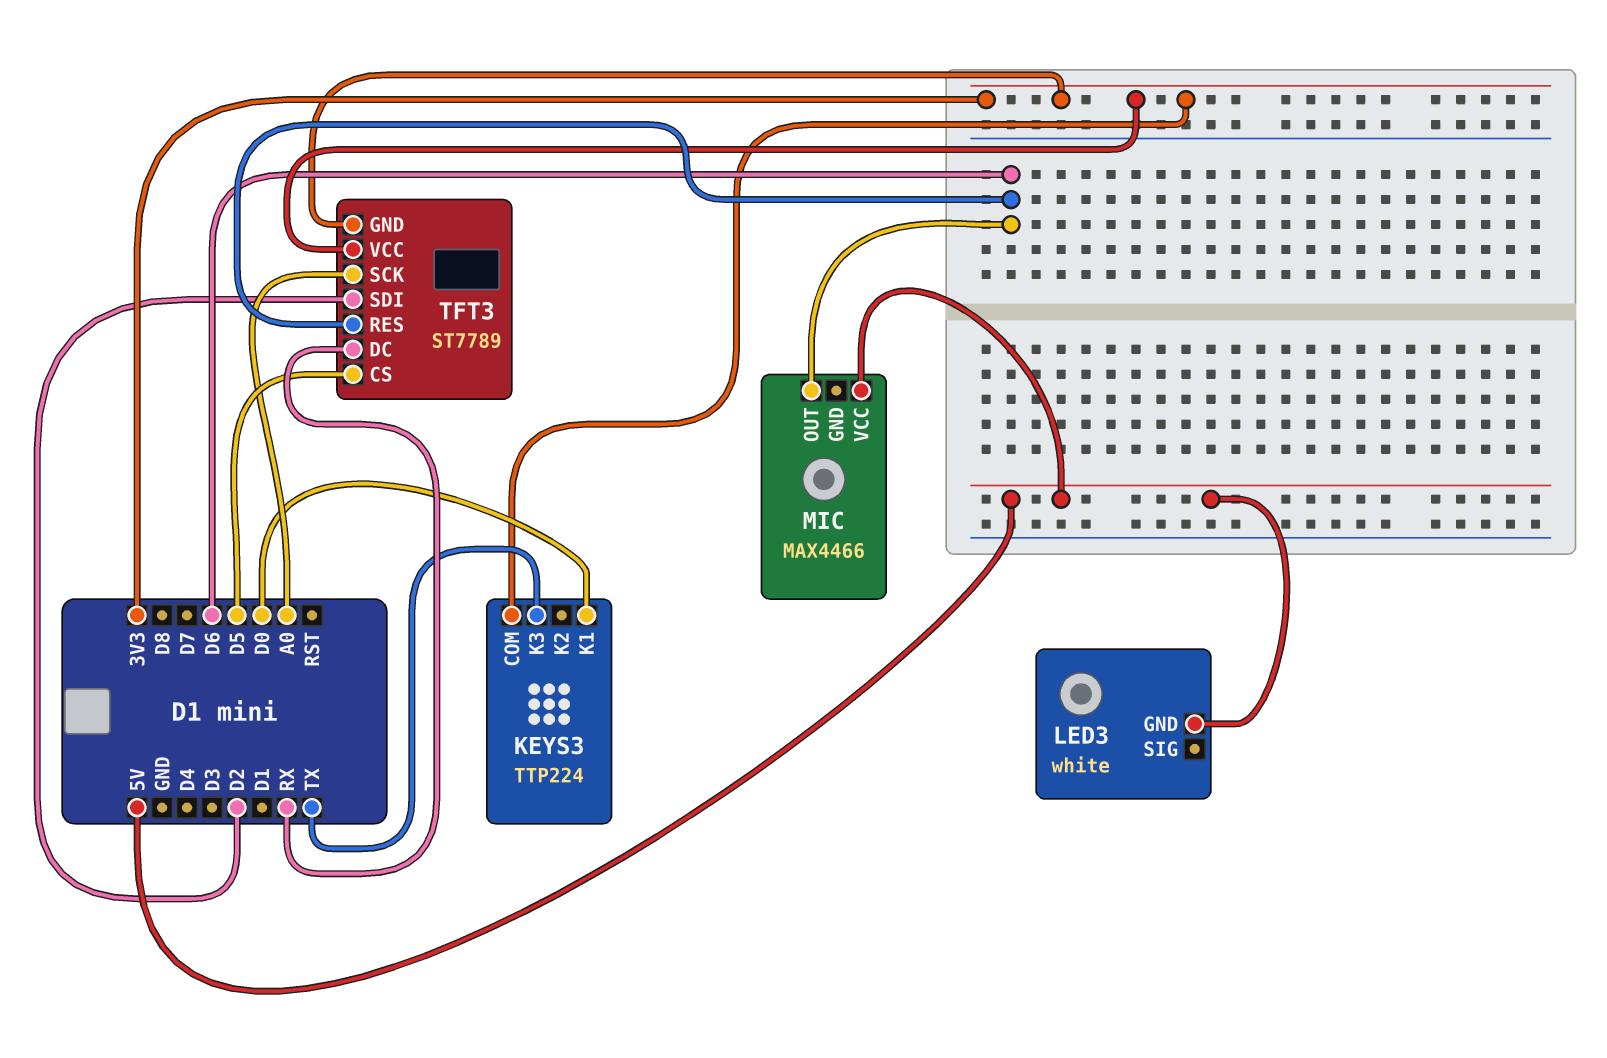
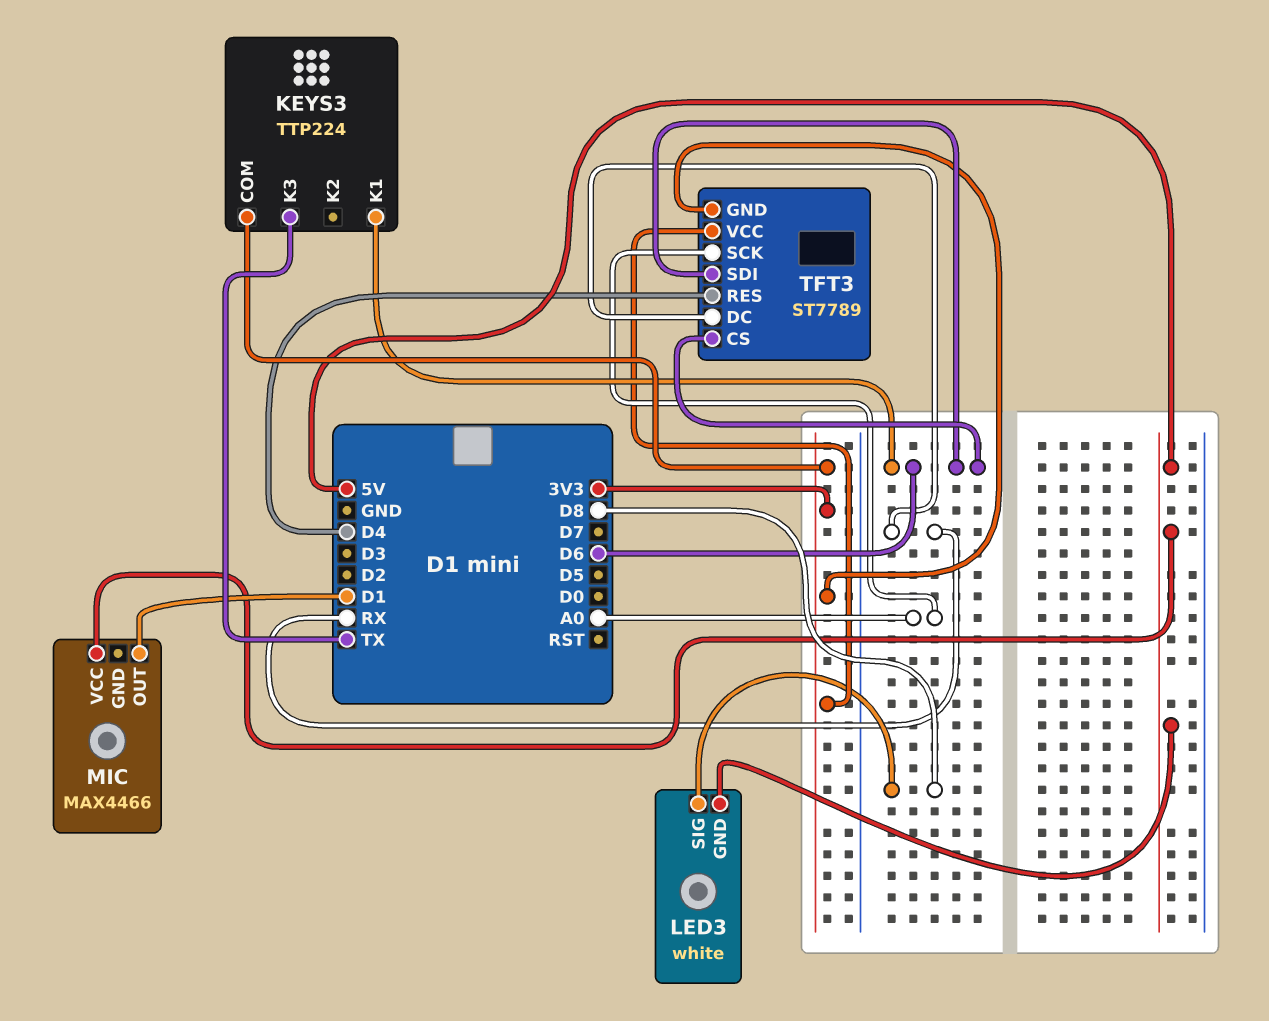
KEYS3 pin K1: D0 -> D6
LED3 pin SIG: none -> D8
MIC pin OUT: D6 -> D1
TFT3 pin CS: D5 -> D6
TFT3 pin RES: D6 -> D4
TFT3 pin SDI: D2 -> D6

